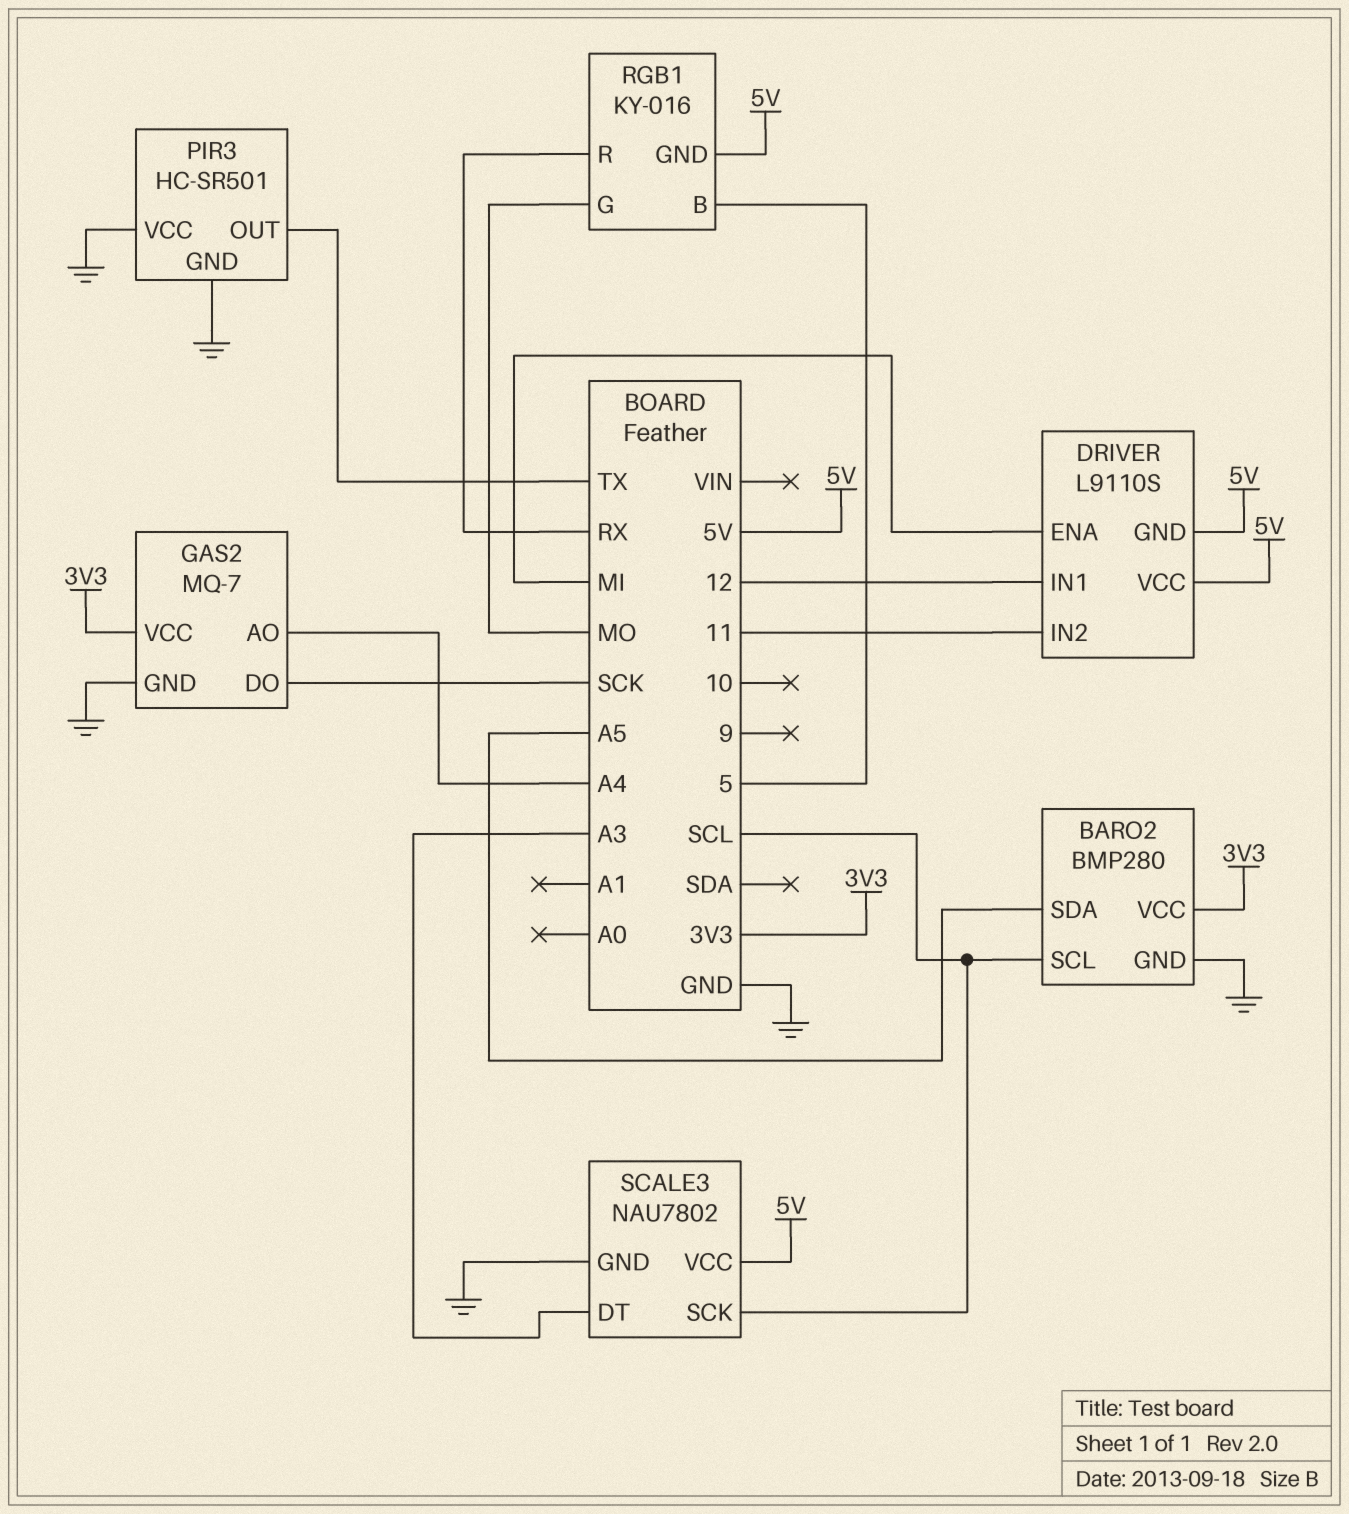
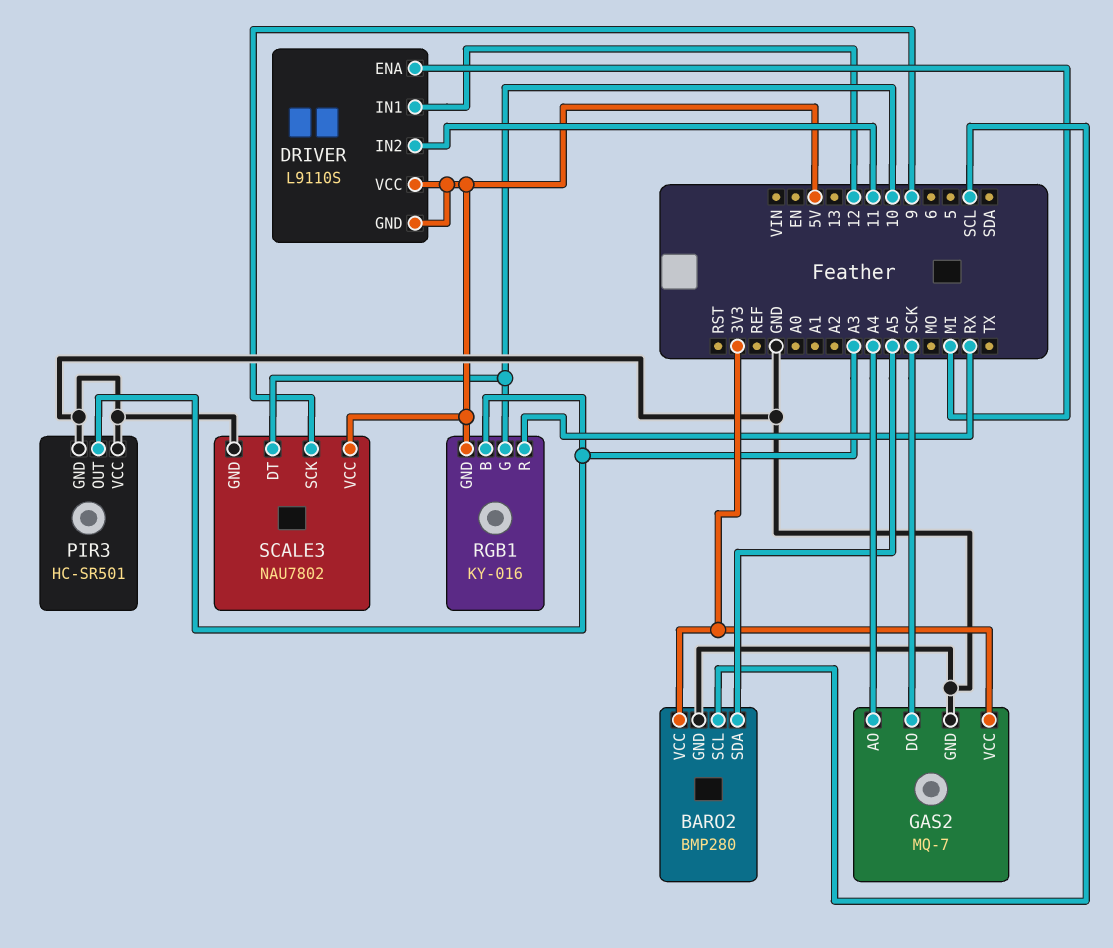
PIR3 pin OUT: TX -> A3
RGB1 pin B: 5 -> A3
RGB1 pin G: MO -> 10
SCALE3 pin DT: A3 -> 10
SCALE3 pin SCK: SCL -> 9

